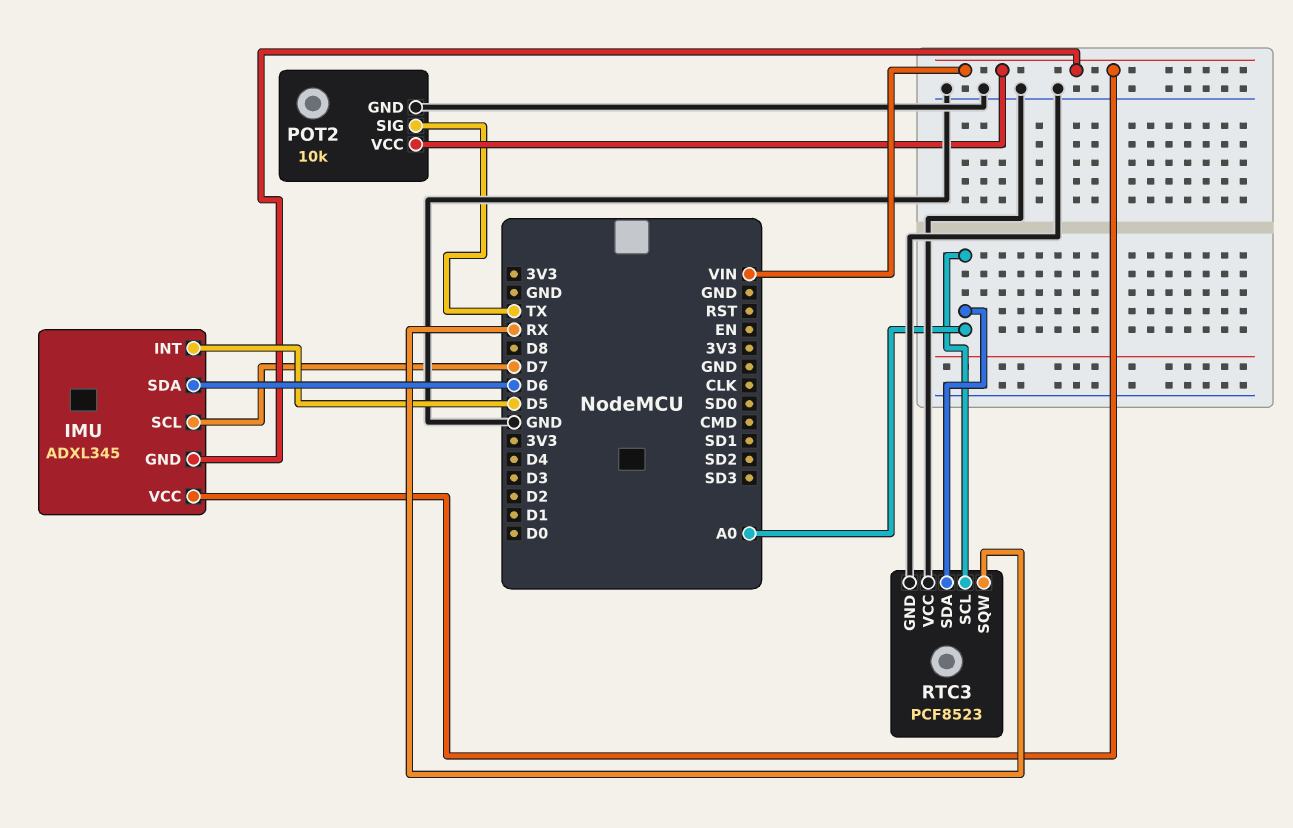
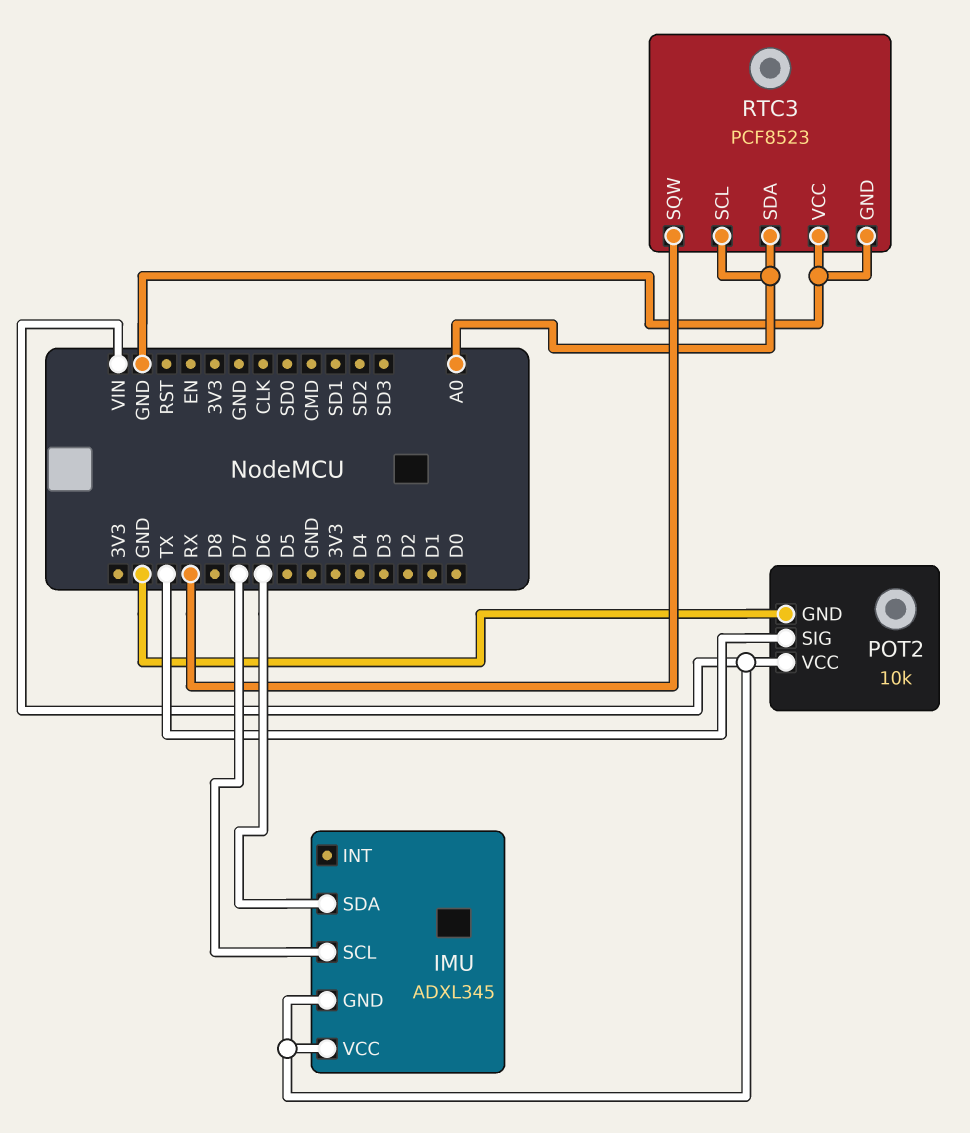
IMU pin INT: D5 -> none

